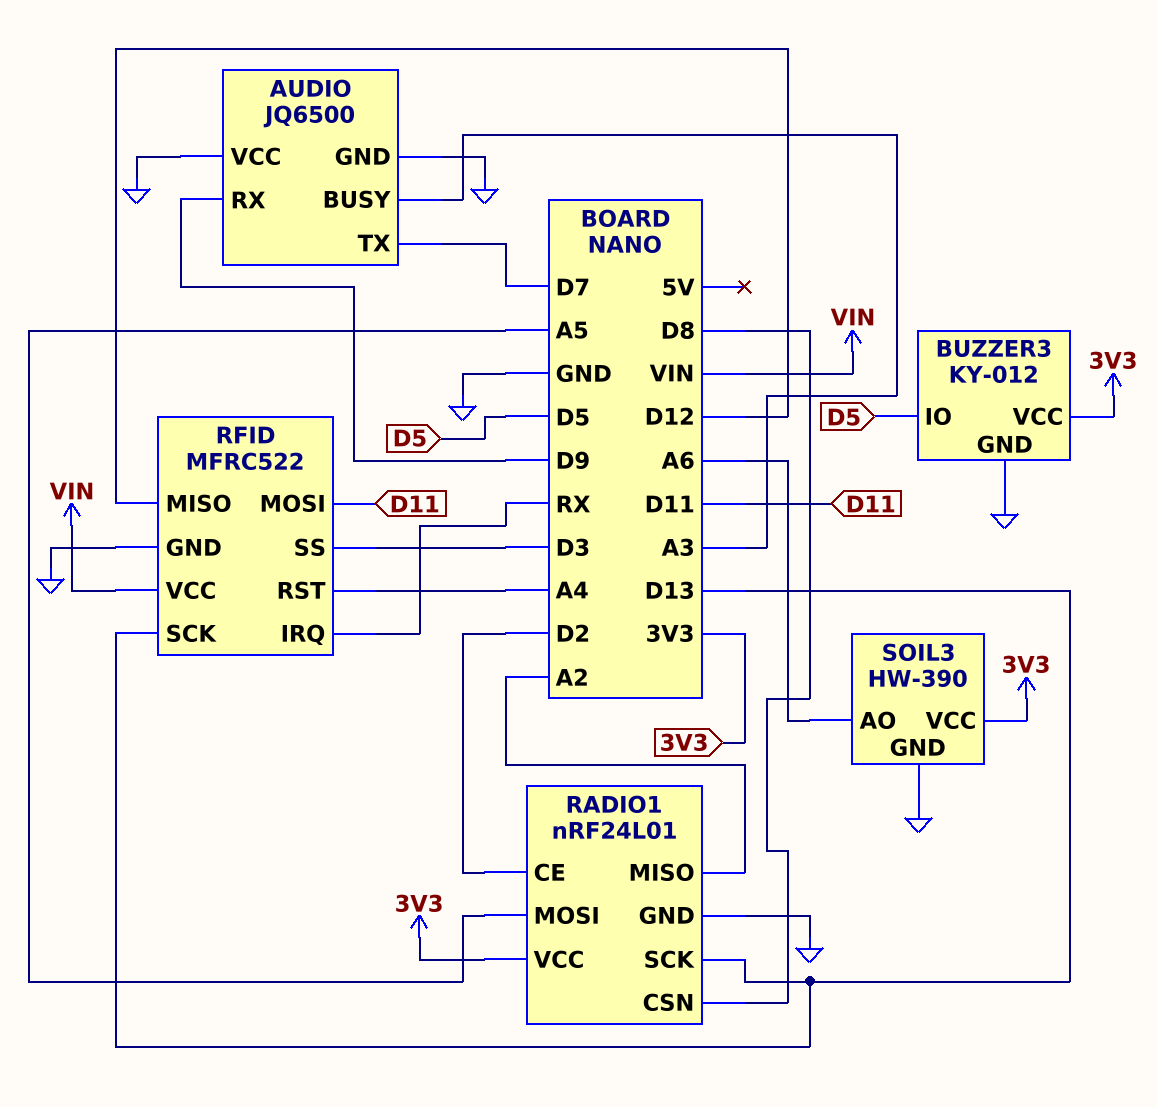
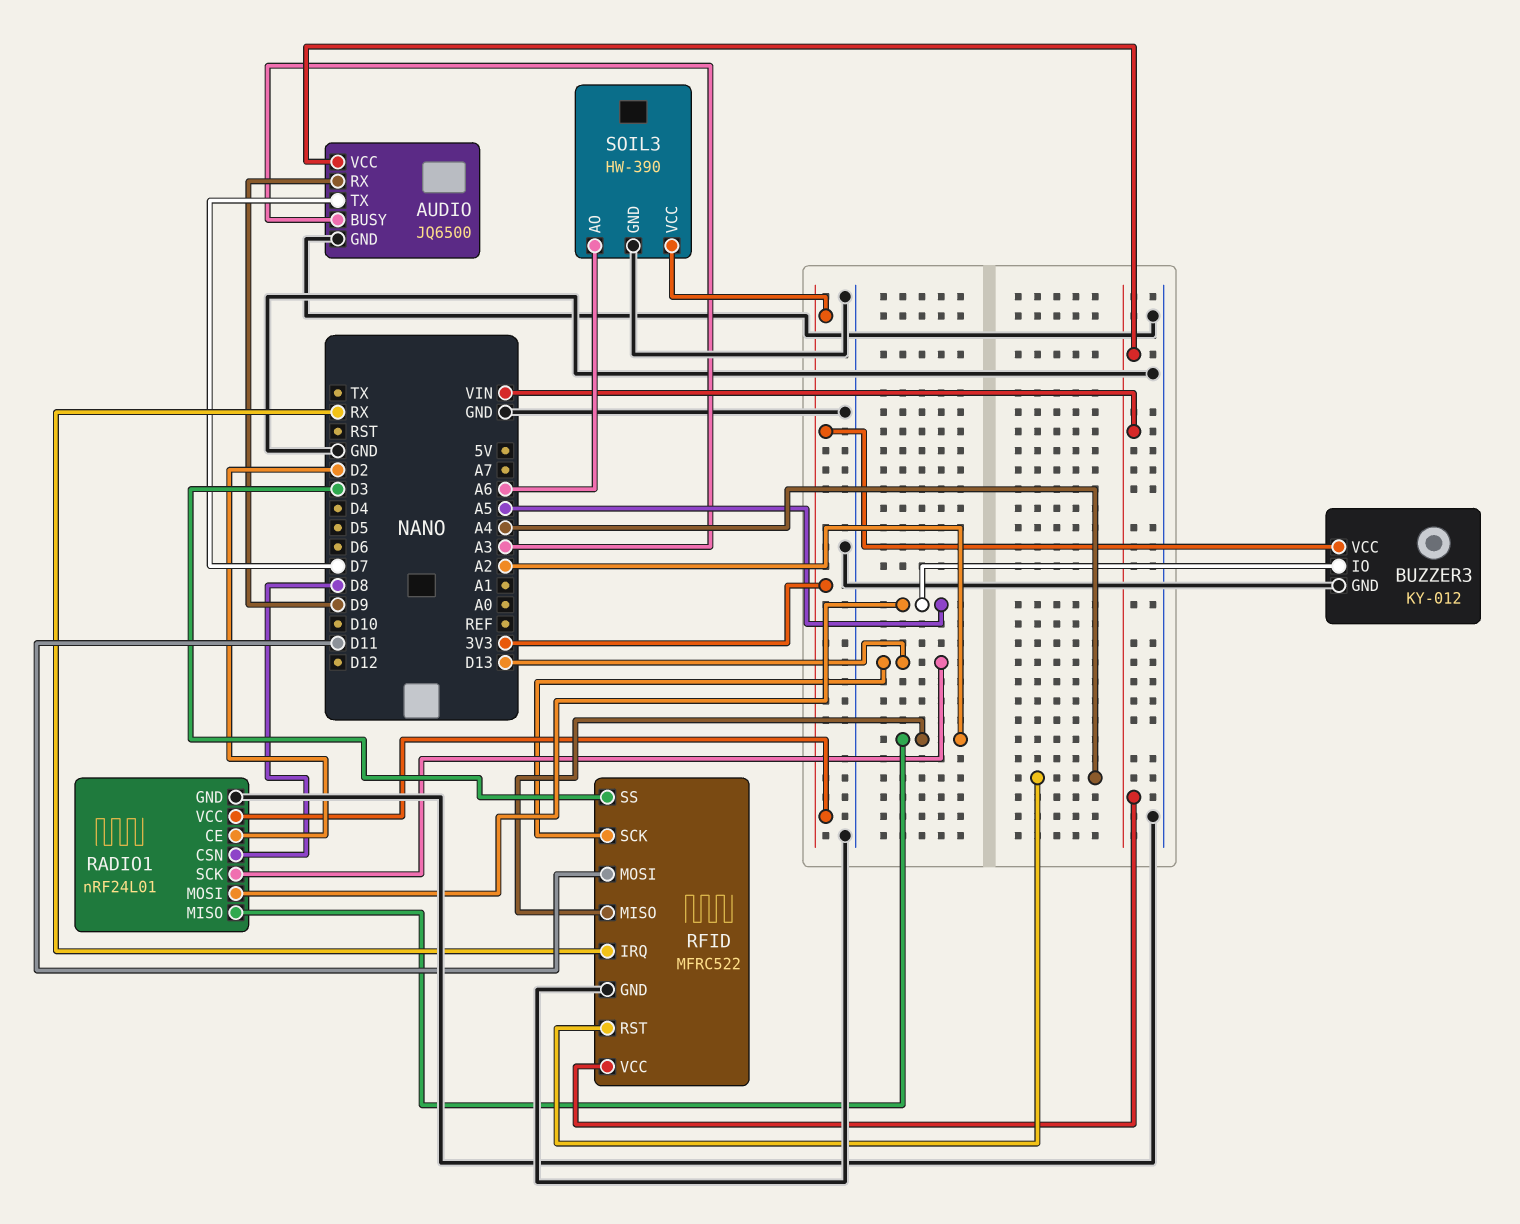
AUDIO pin VCC: GND -> VIN
BUZZER3 pin IO: D5 -> A5
RFID pin MISO: D12 -> A2

